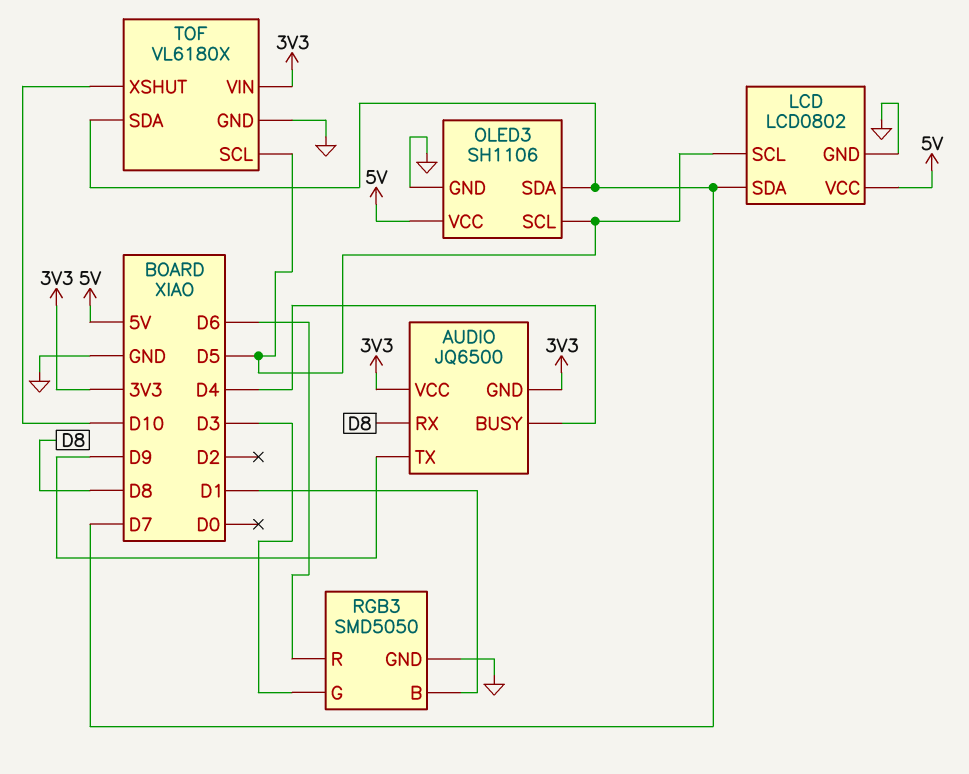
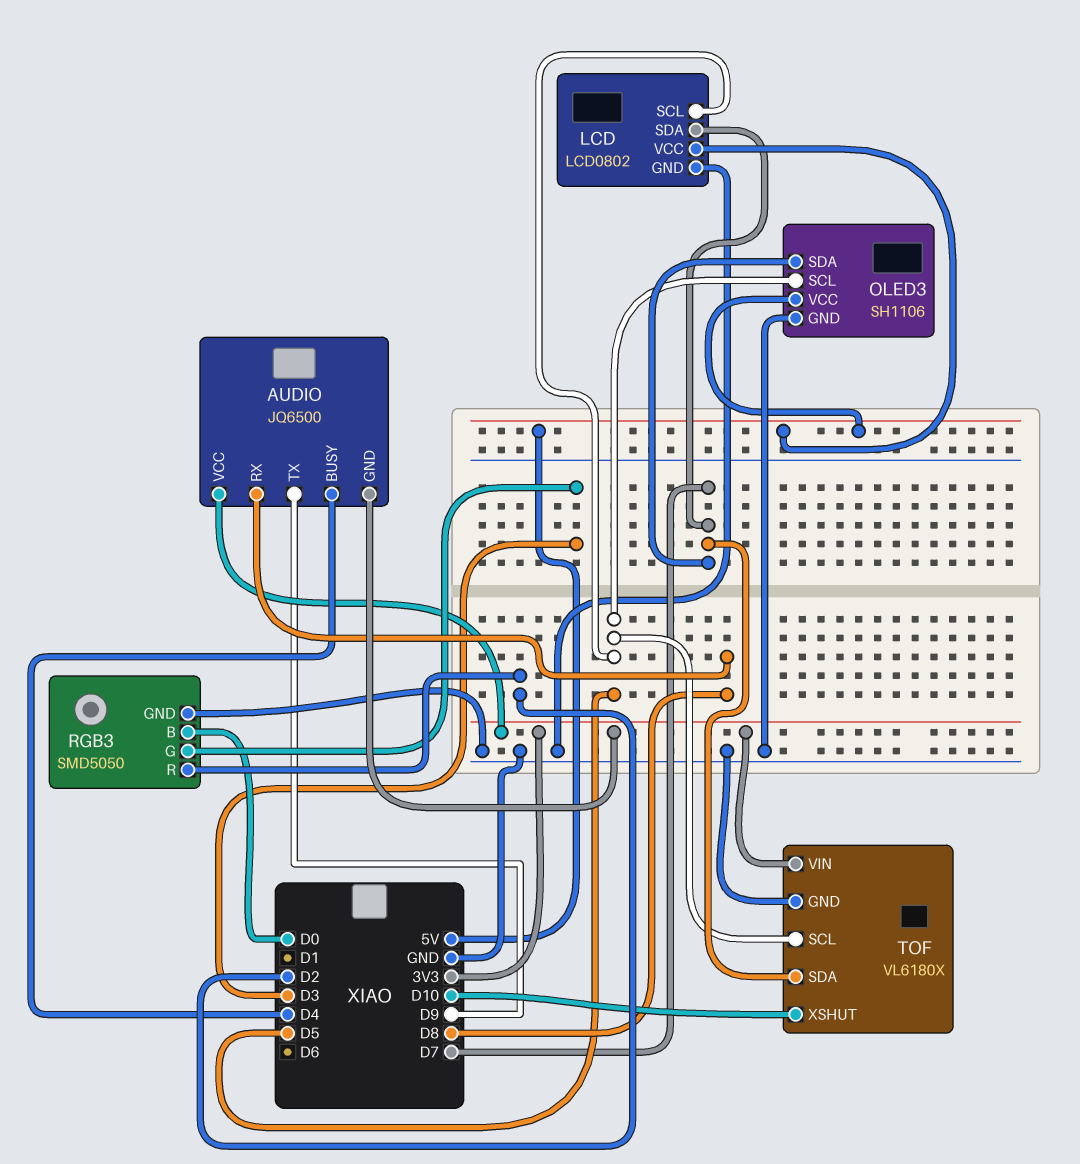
RGB3 pin B: D1 -> D0
RGB3 pin R: D6 -> D2

